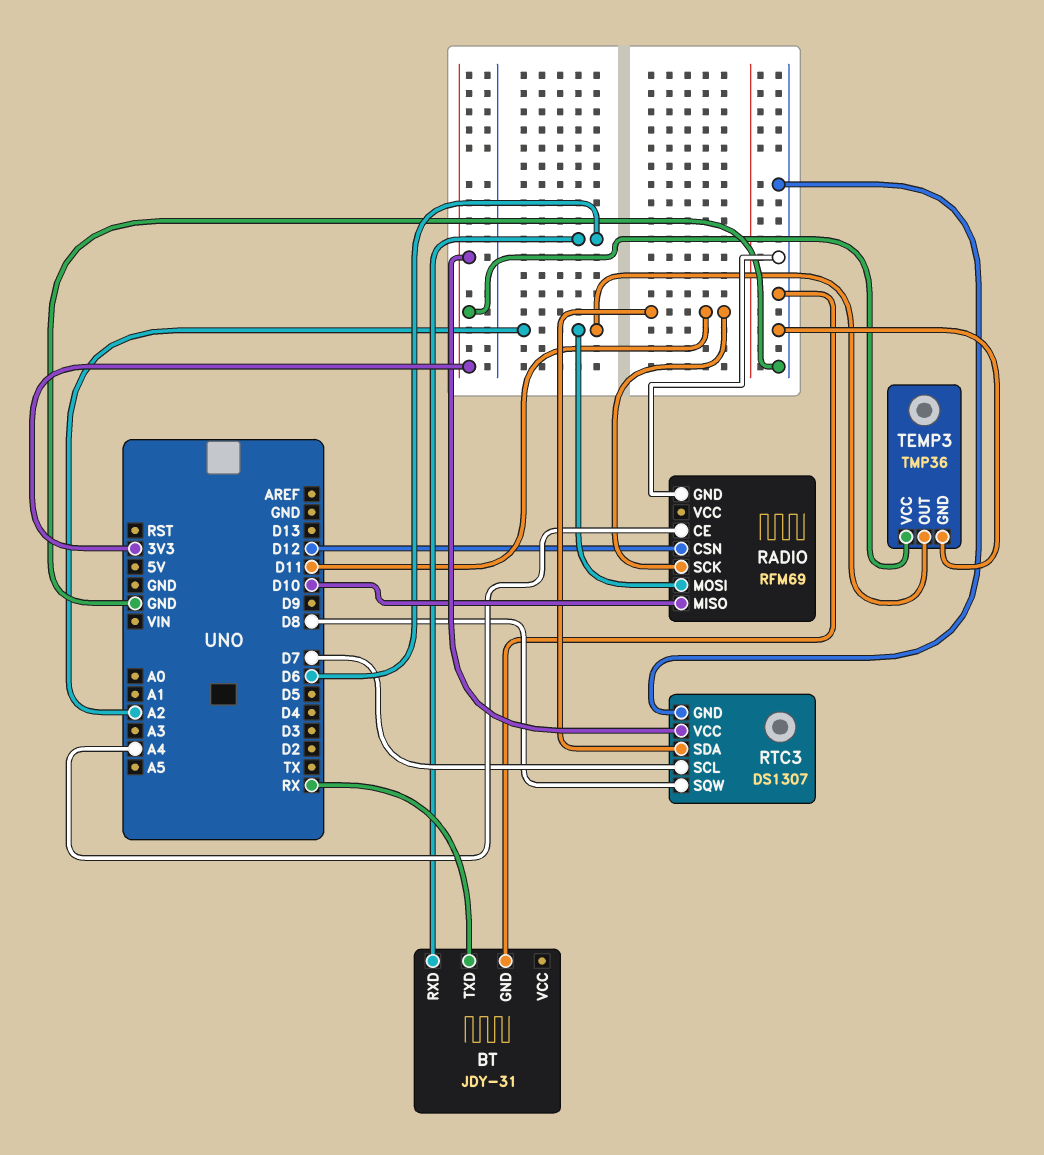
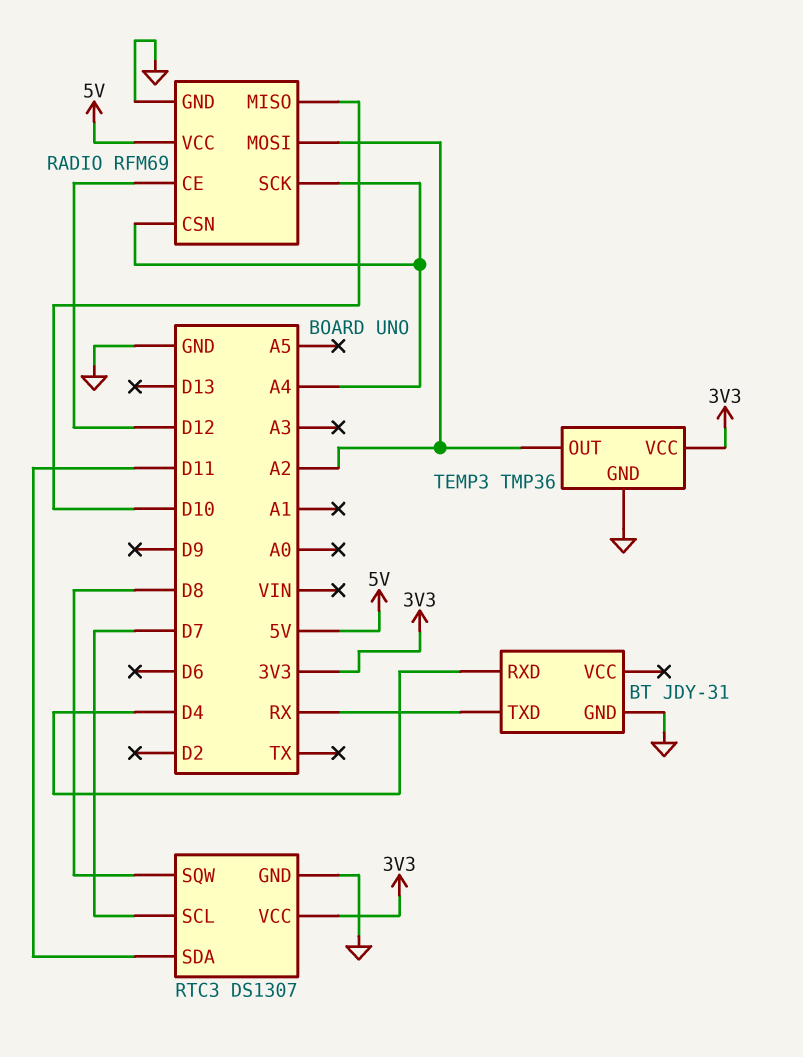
BT pin RXD: D6 -> D4
RADIO pin CE: A4 -> D12
RADIO pin CSN: D12 -> A4
RADIO pin SCK: D11 -> A4
RADIO pin VCC: none -> 5V

